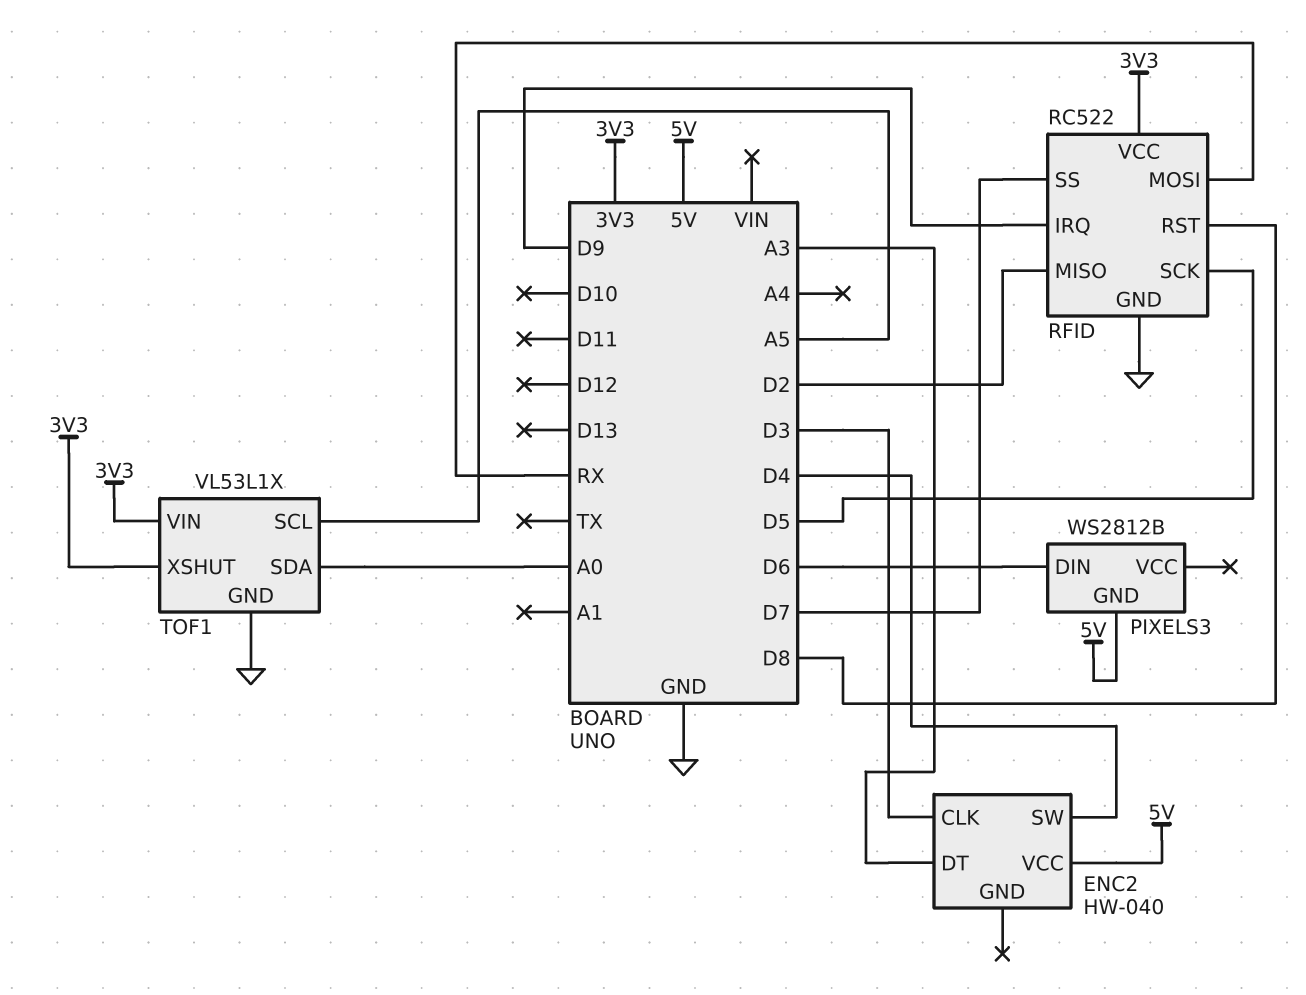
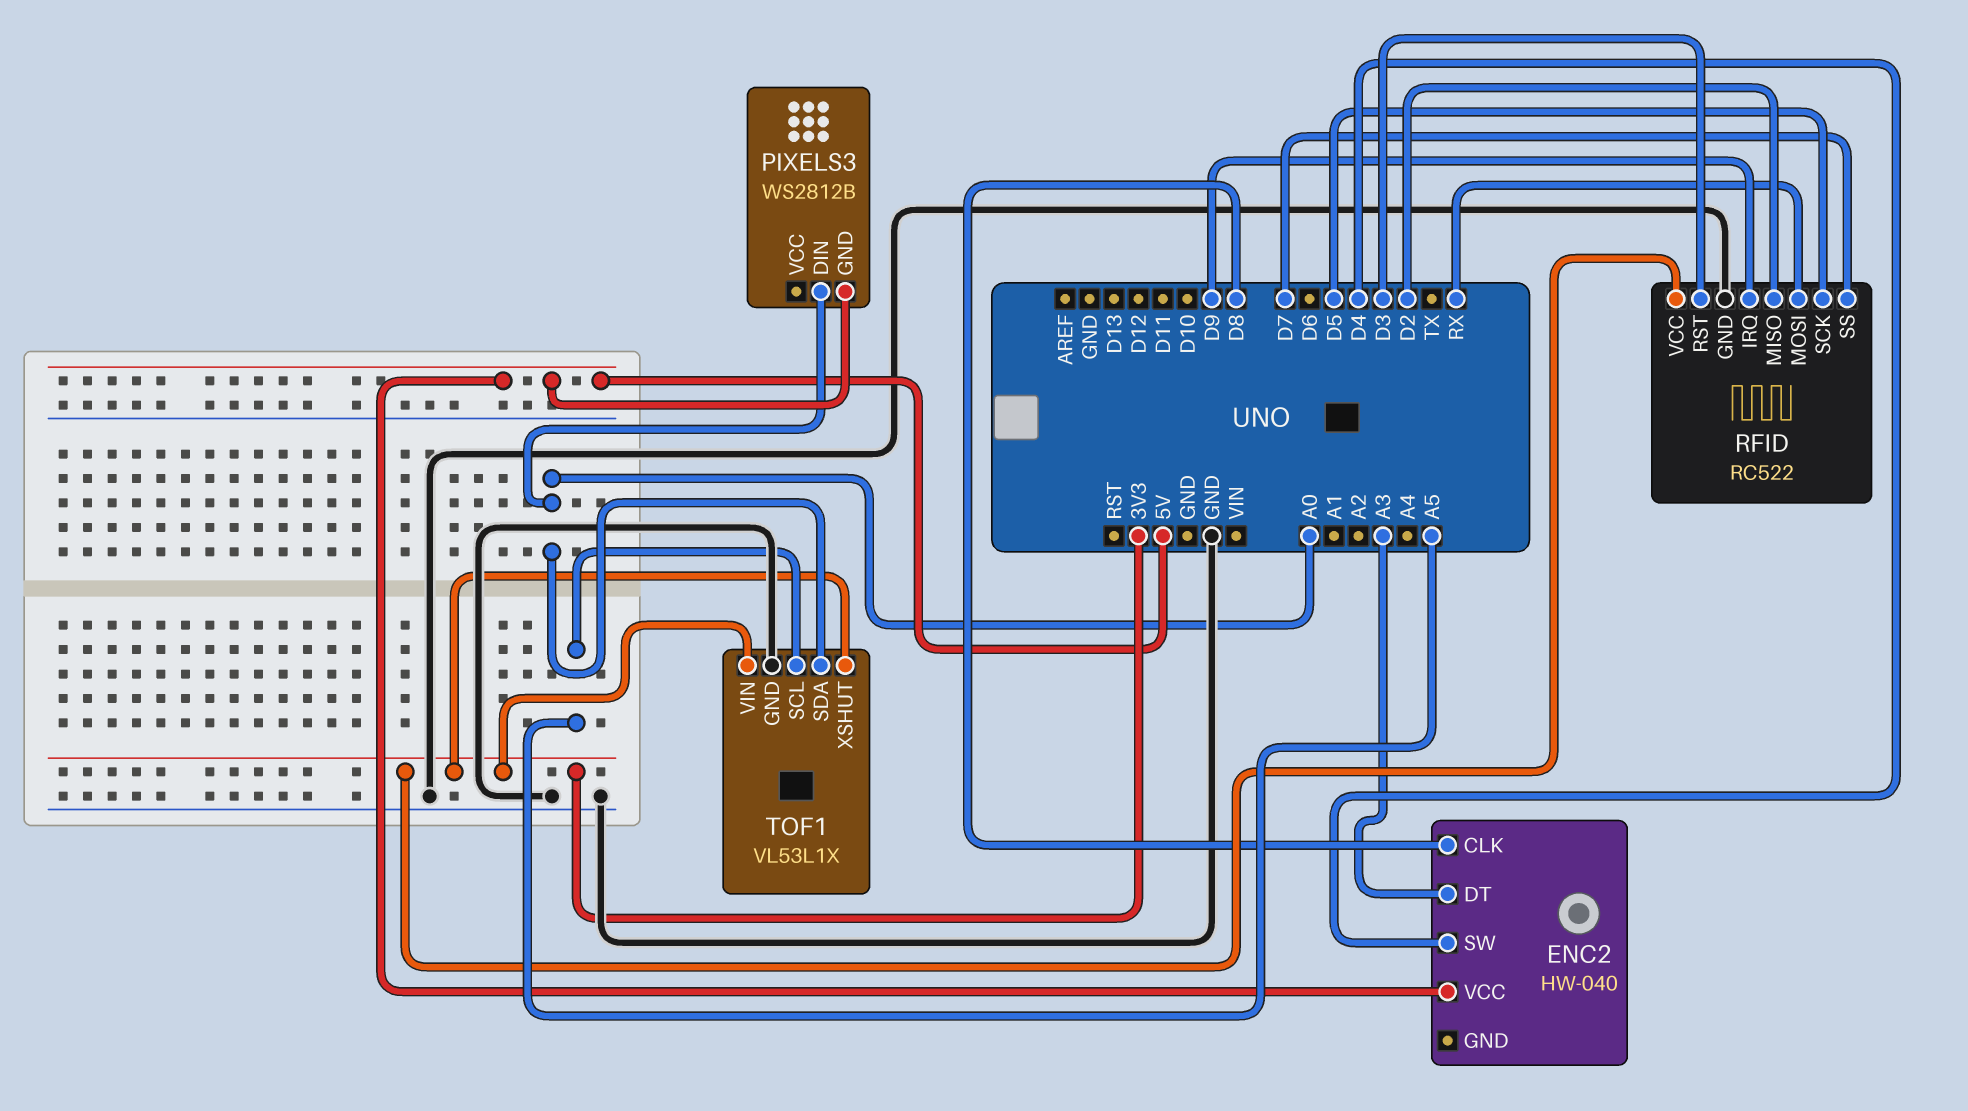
ENC2 pin CLK: D3 -> D8
PIXELS3 pin DIN: D6 -> A0
RFID pin RST: D8 -> D3

